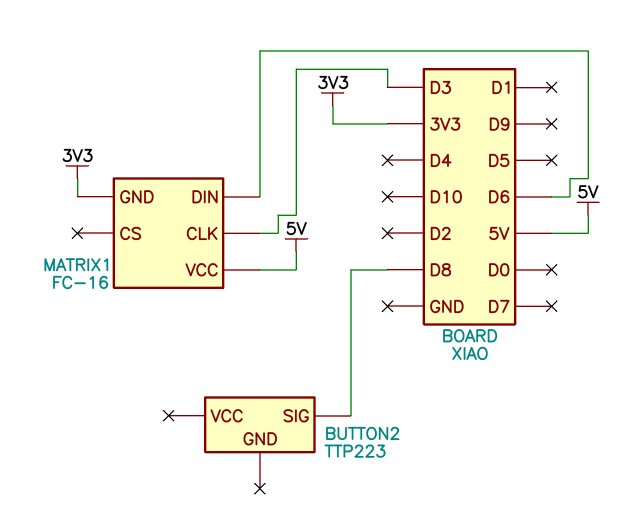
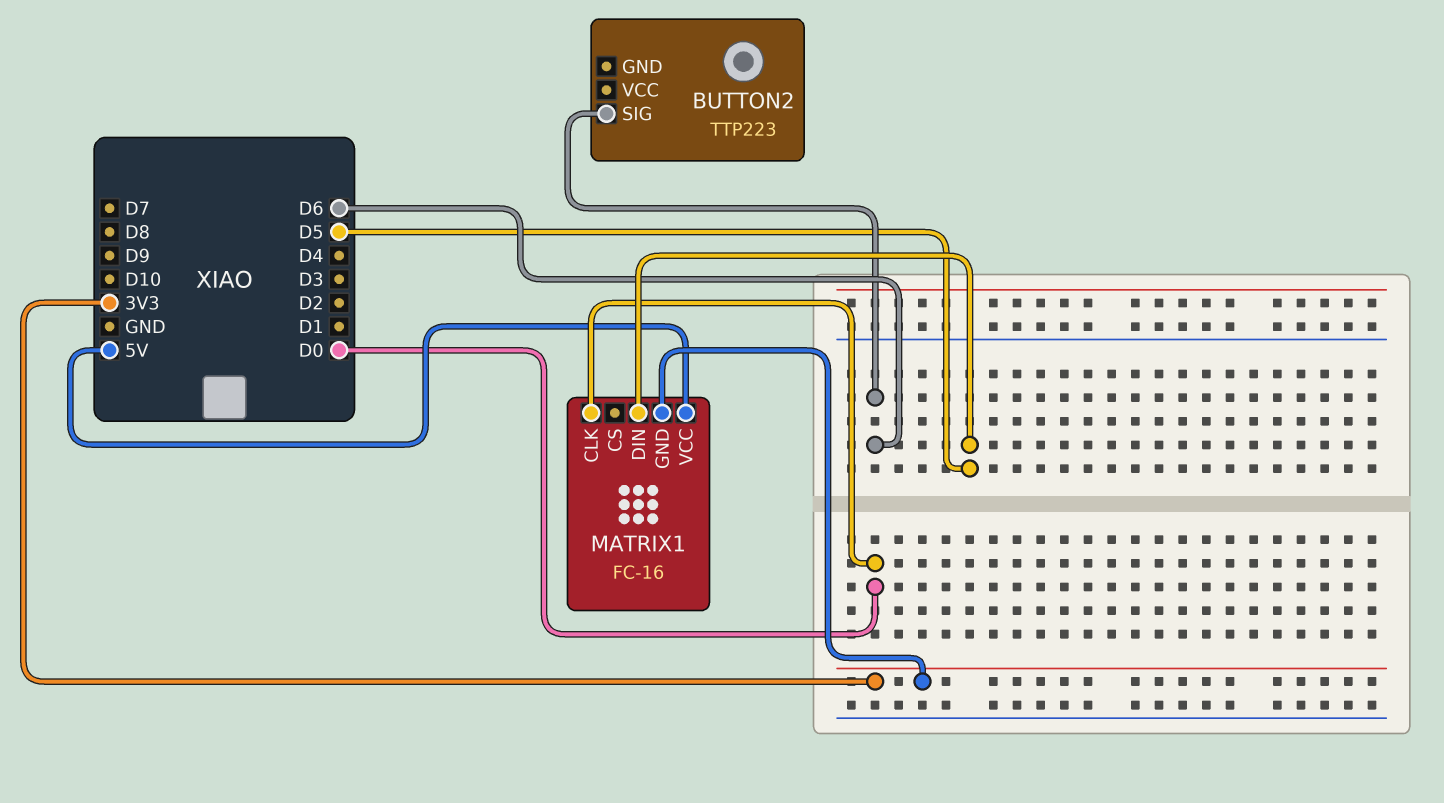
BUTTON2 pin SIG: D8 -> D6
MATRIX1 pin CLK: D3 -> D0
MATRIX1 pin DIN: D6 -> D5

